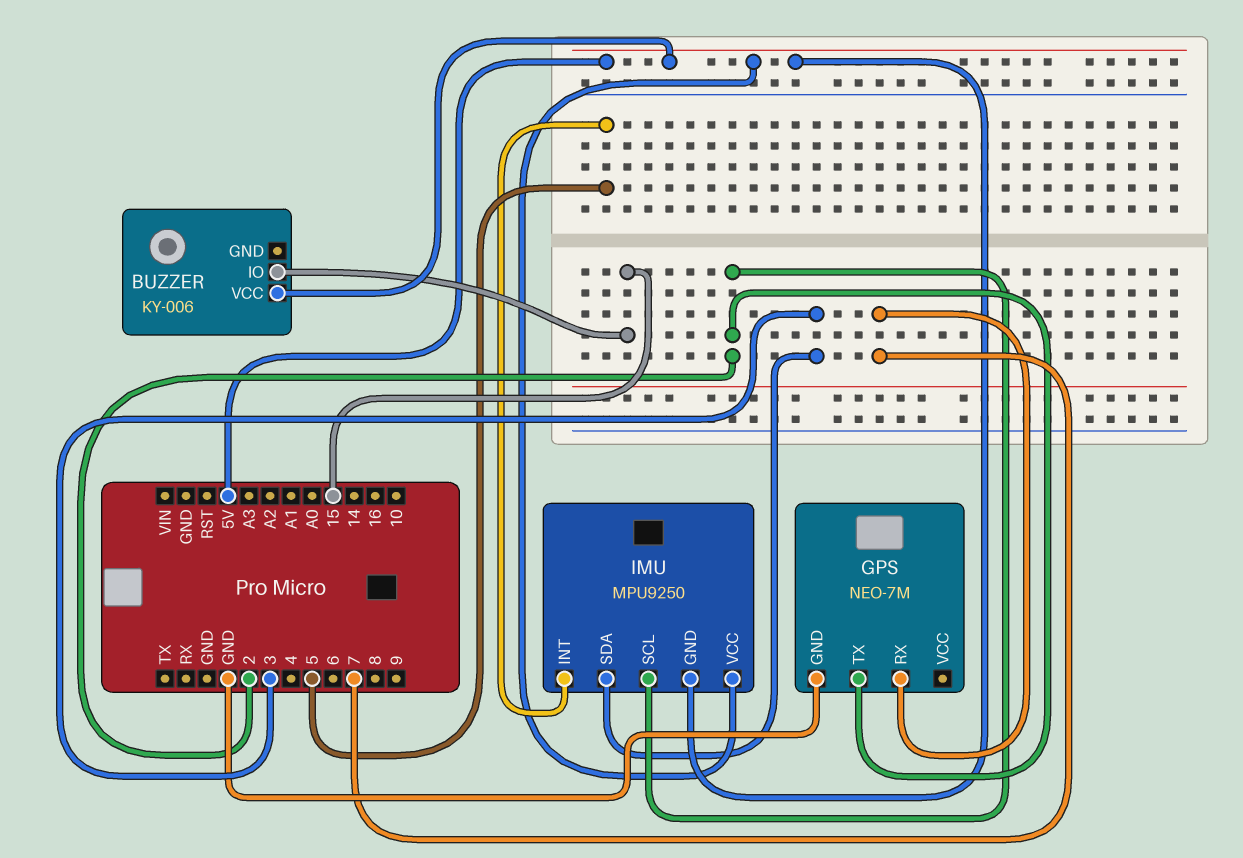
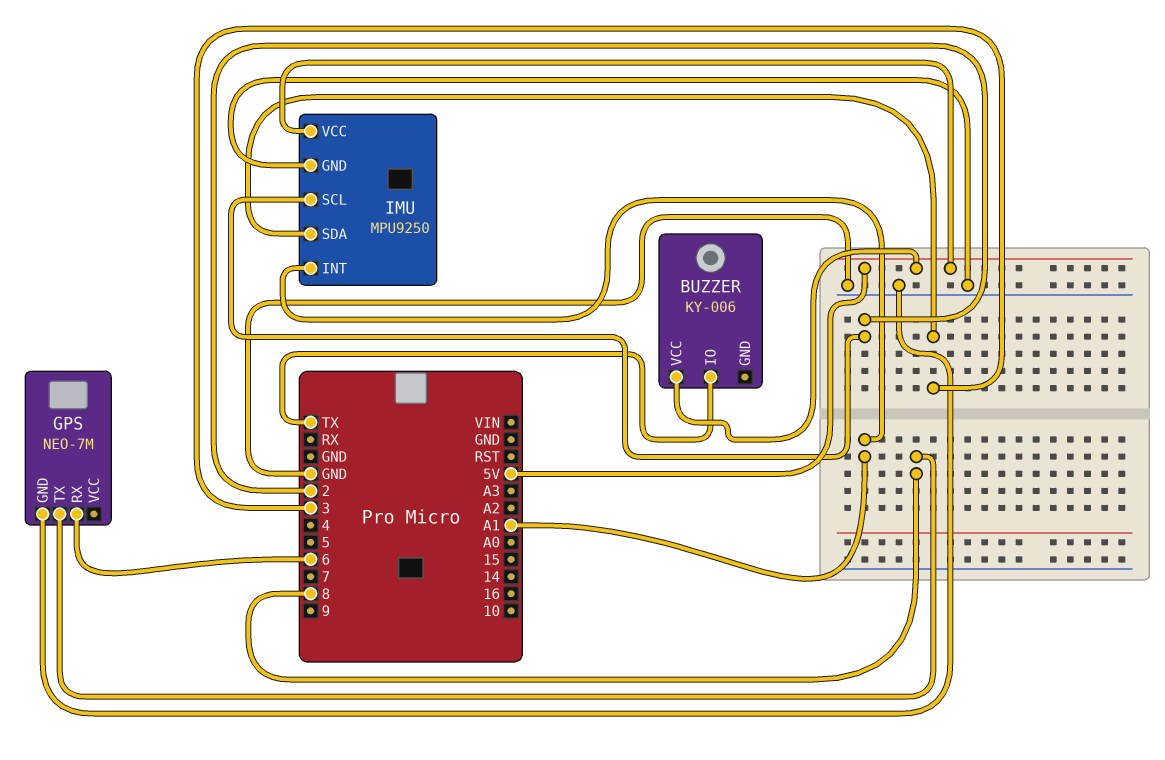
BUZZER pin IO: 15 -> TX
GPS pin RX: 7 -> 6
GPS pin TX: 2 -> 8
IMU pin GND: 5V -> GND
IMU pin INT: 5 -> A1

